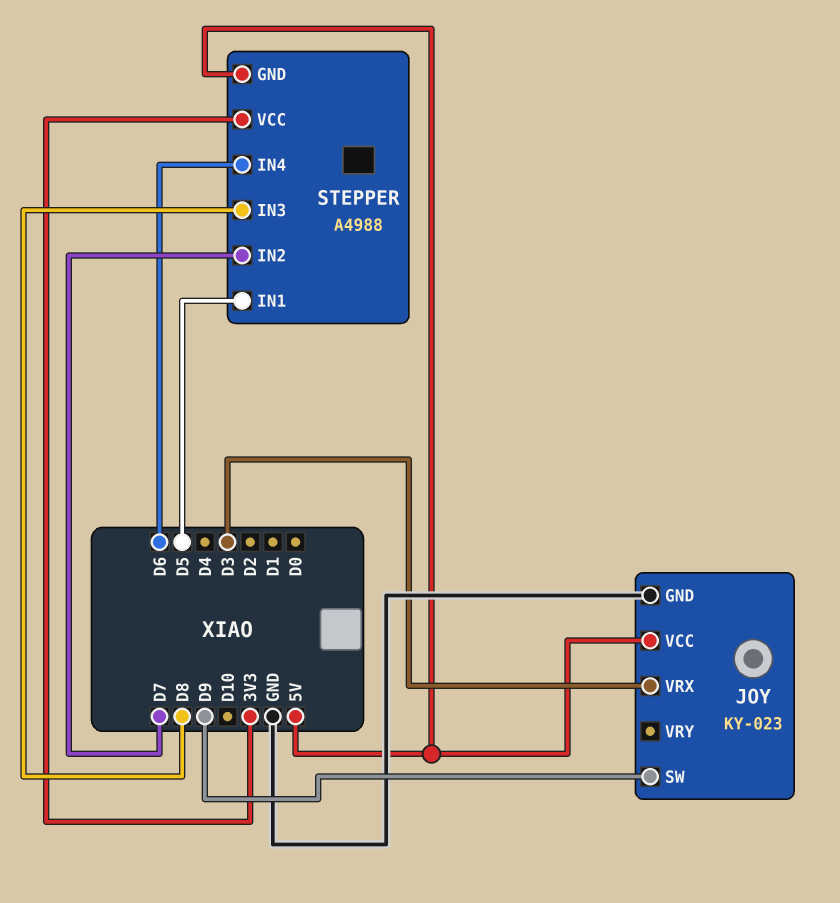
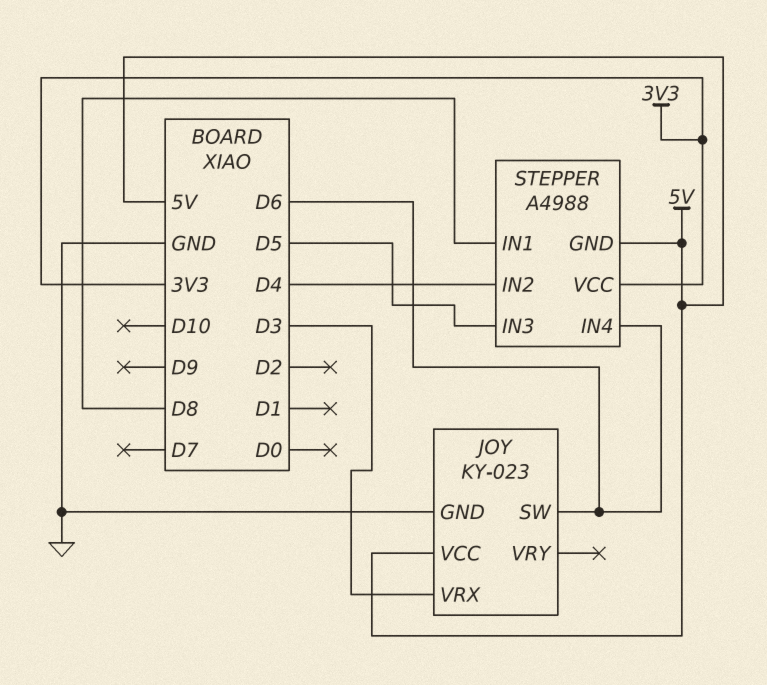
JOY pin SW: D9 -> D6
STEPPER pin IN1: D5 -> D8
STEPPER pin IN2: D7 -> D4
STEPPER pin IN3: D8 -> D5

